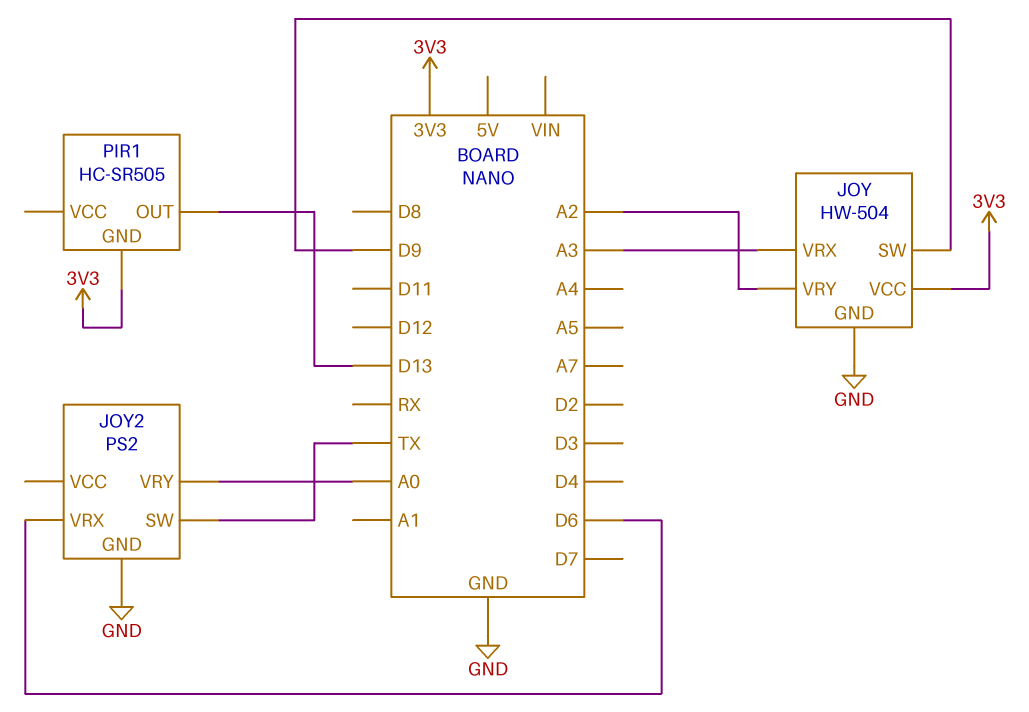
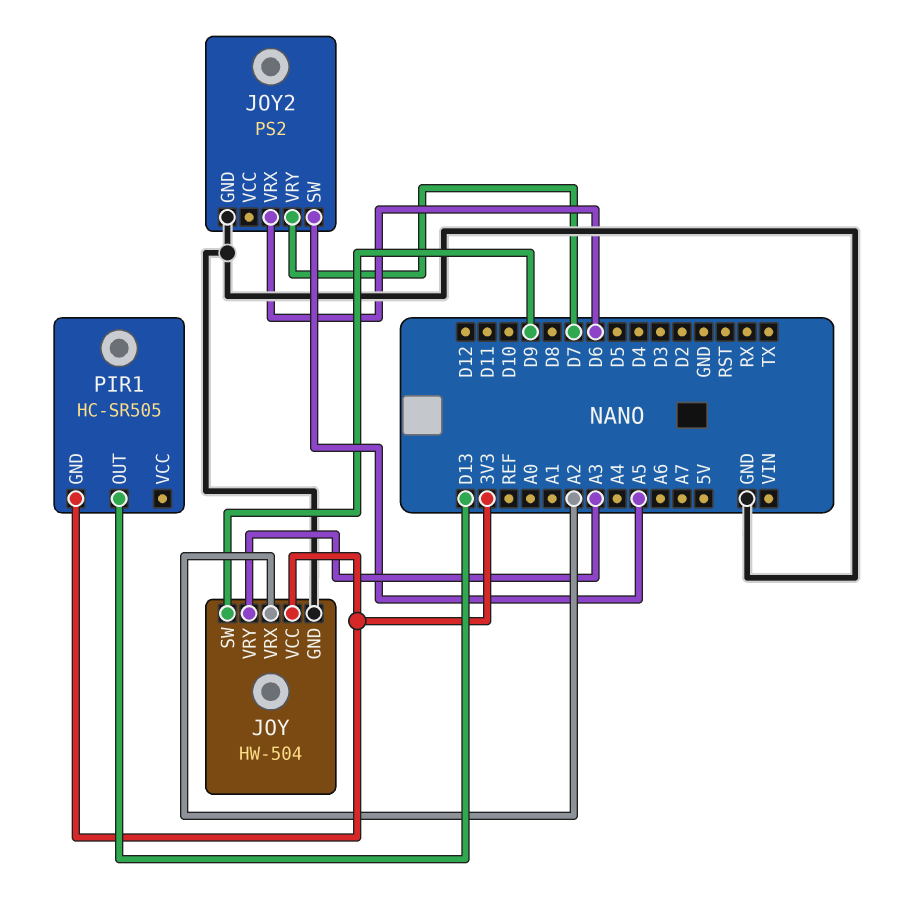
JOY pin VRX: A3 -> A2
JOY pin VRY: A2 -> A3
JOY2 pin SW: TX -> A5
JOY2 pin VRY: A0 -> D7

